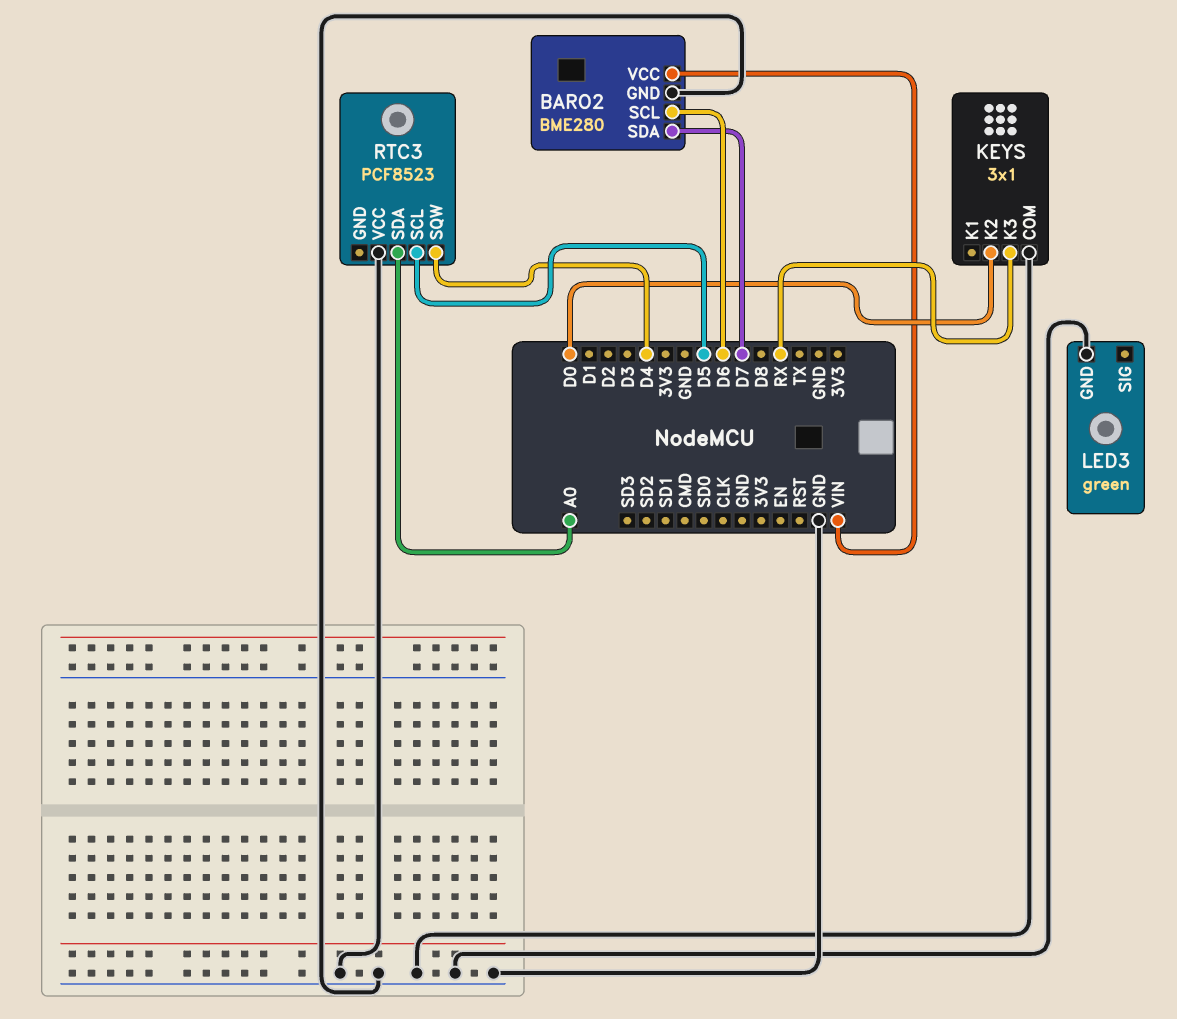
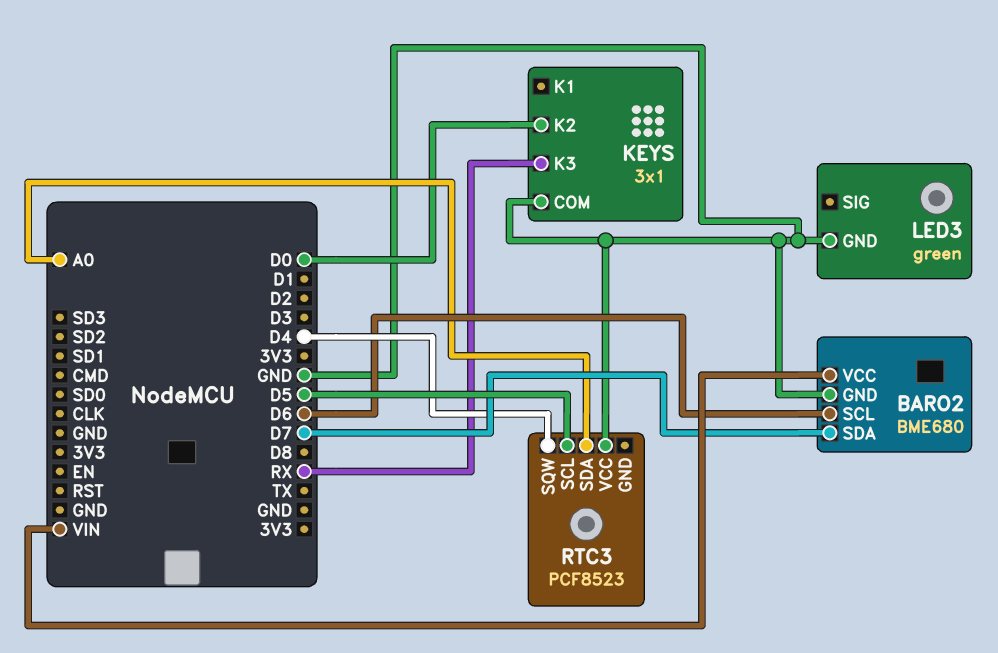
BARO2: BME280 -> BME680

